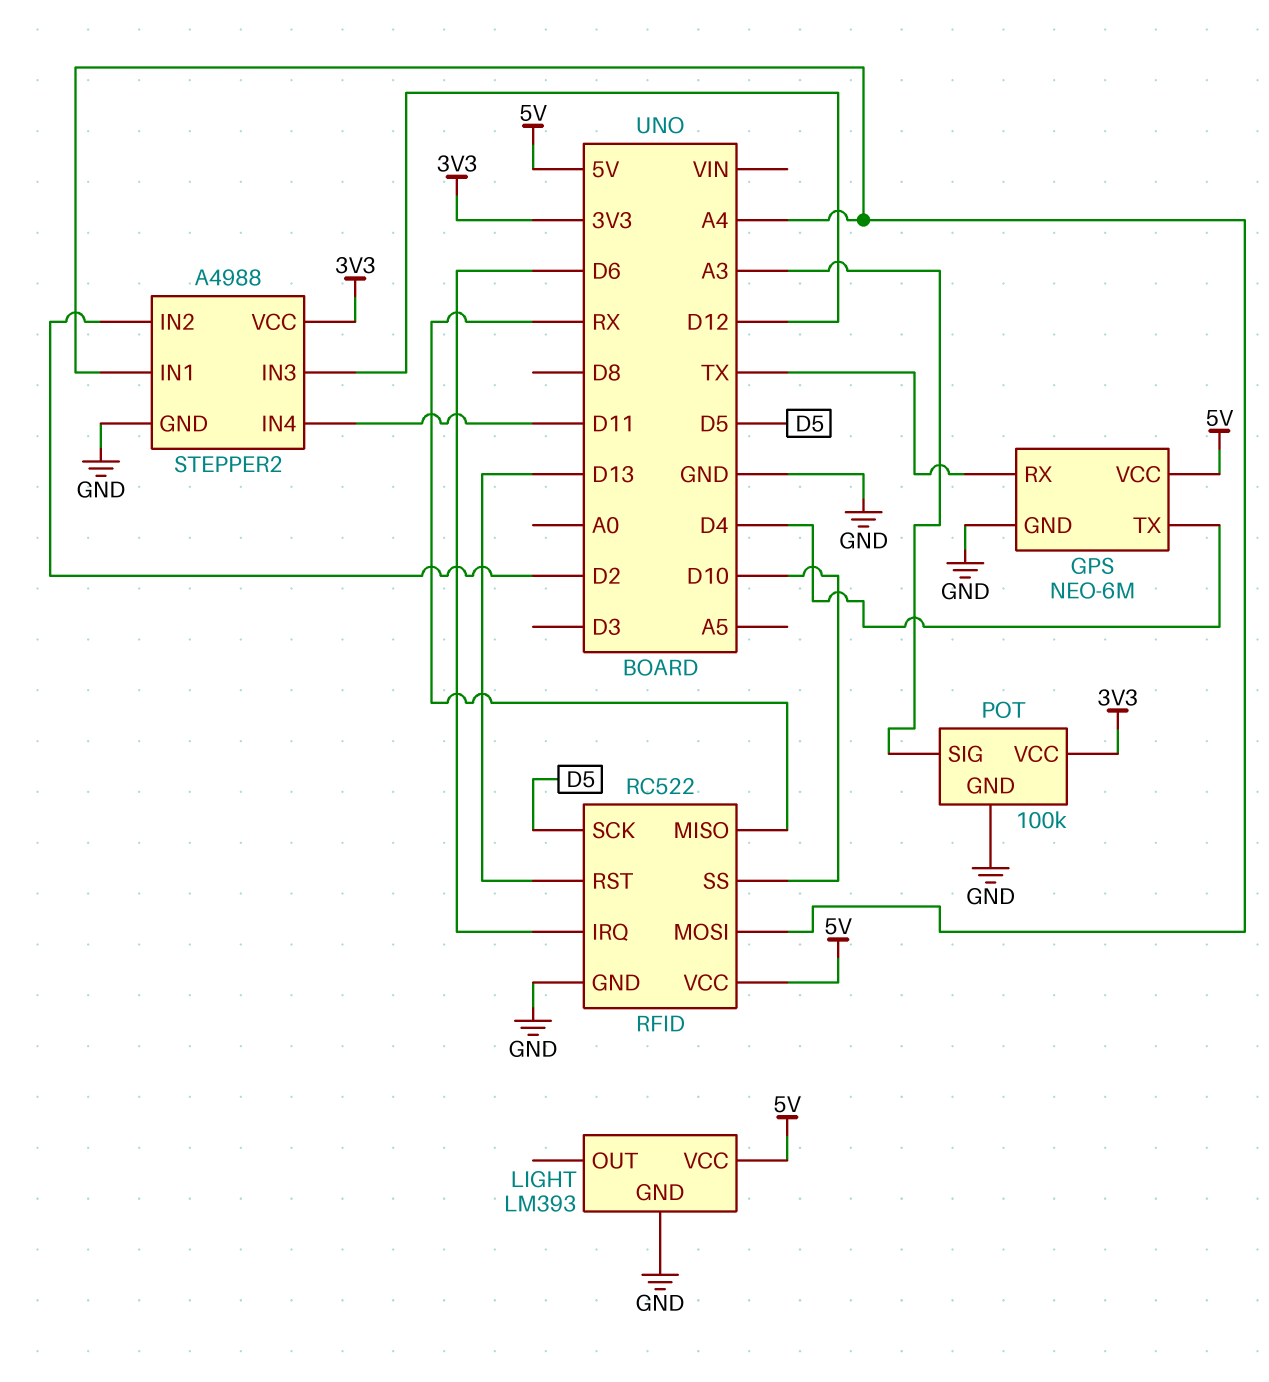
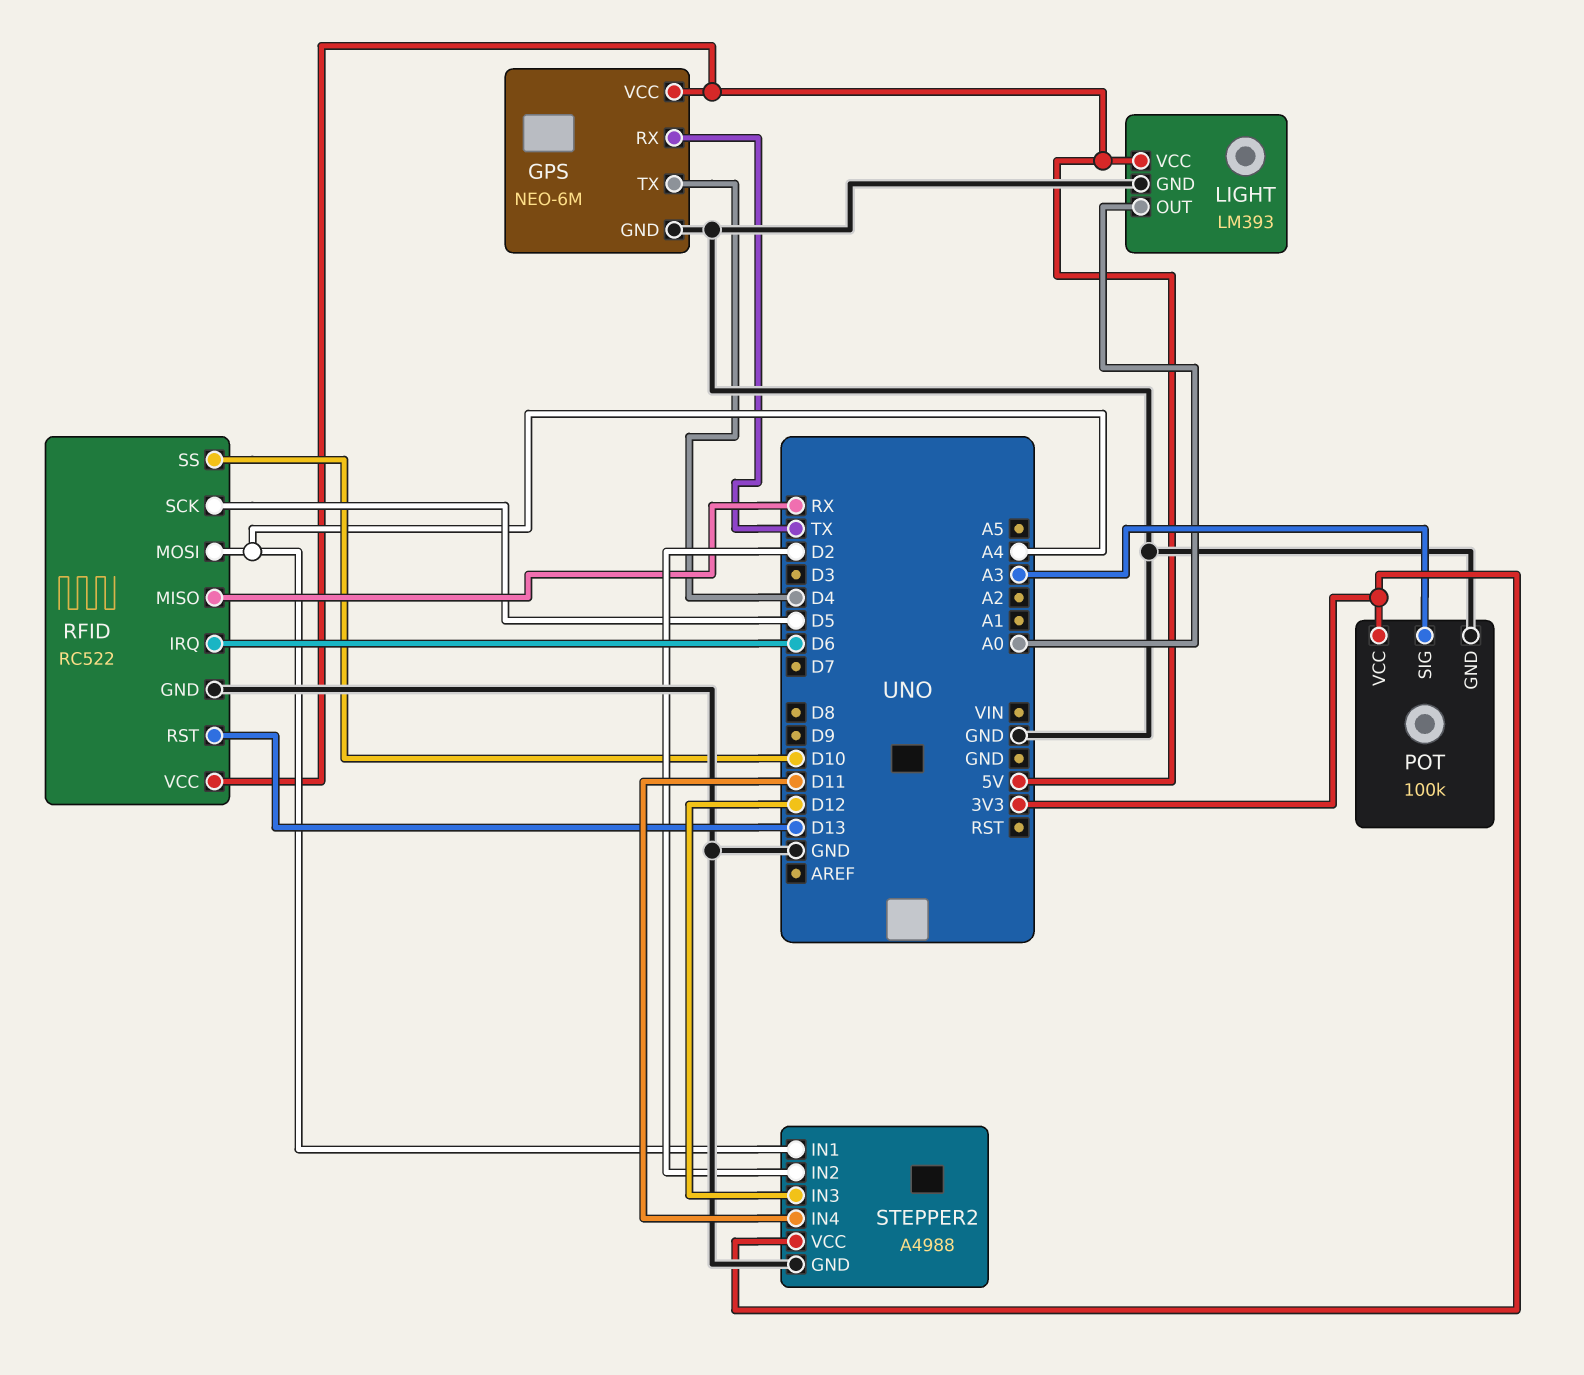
LIGHT pin OUT: none -> A0

